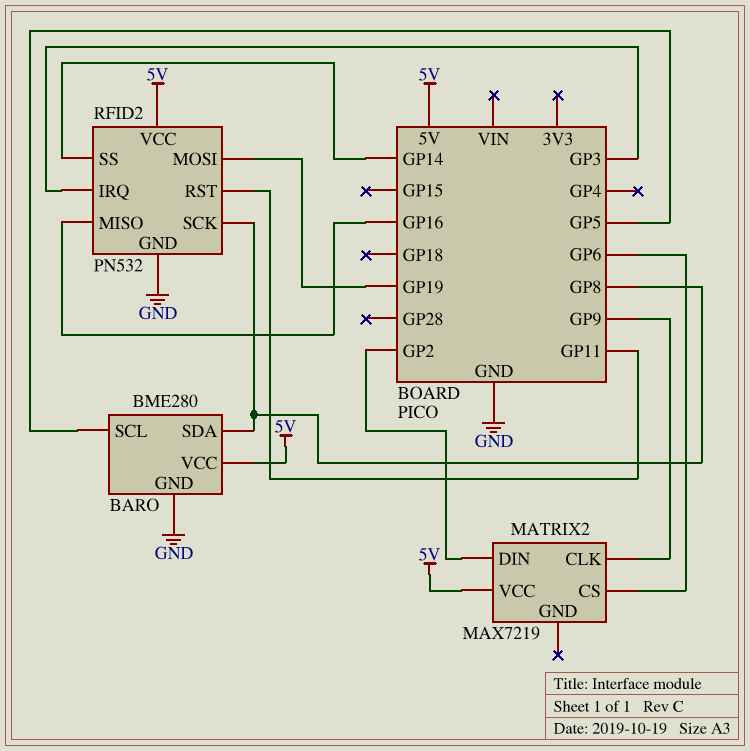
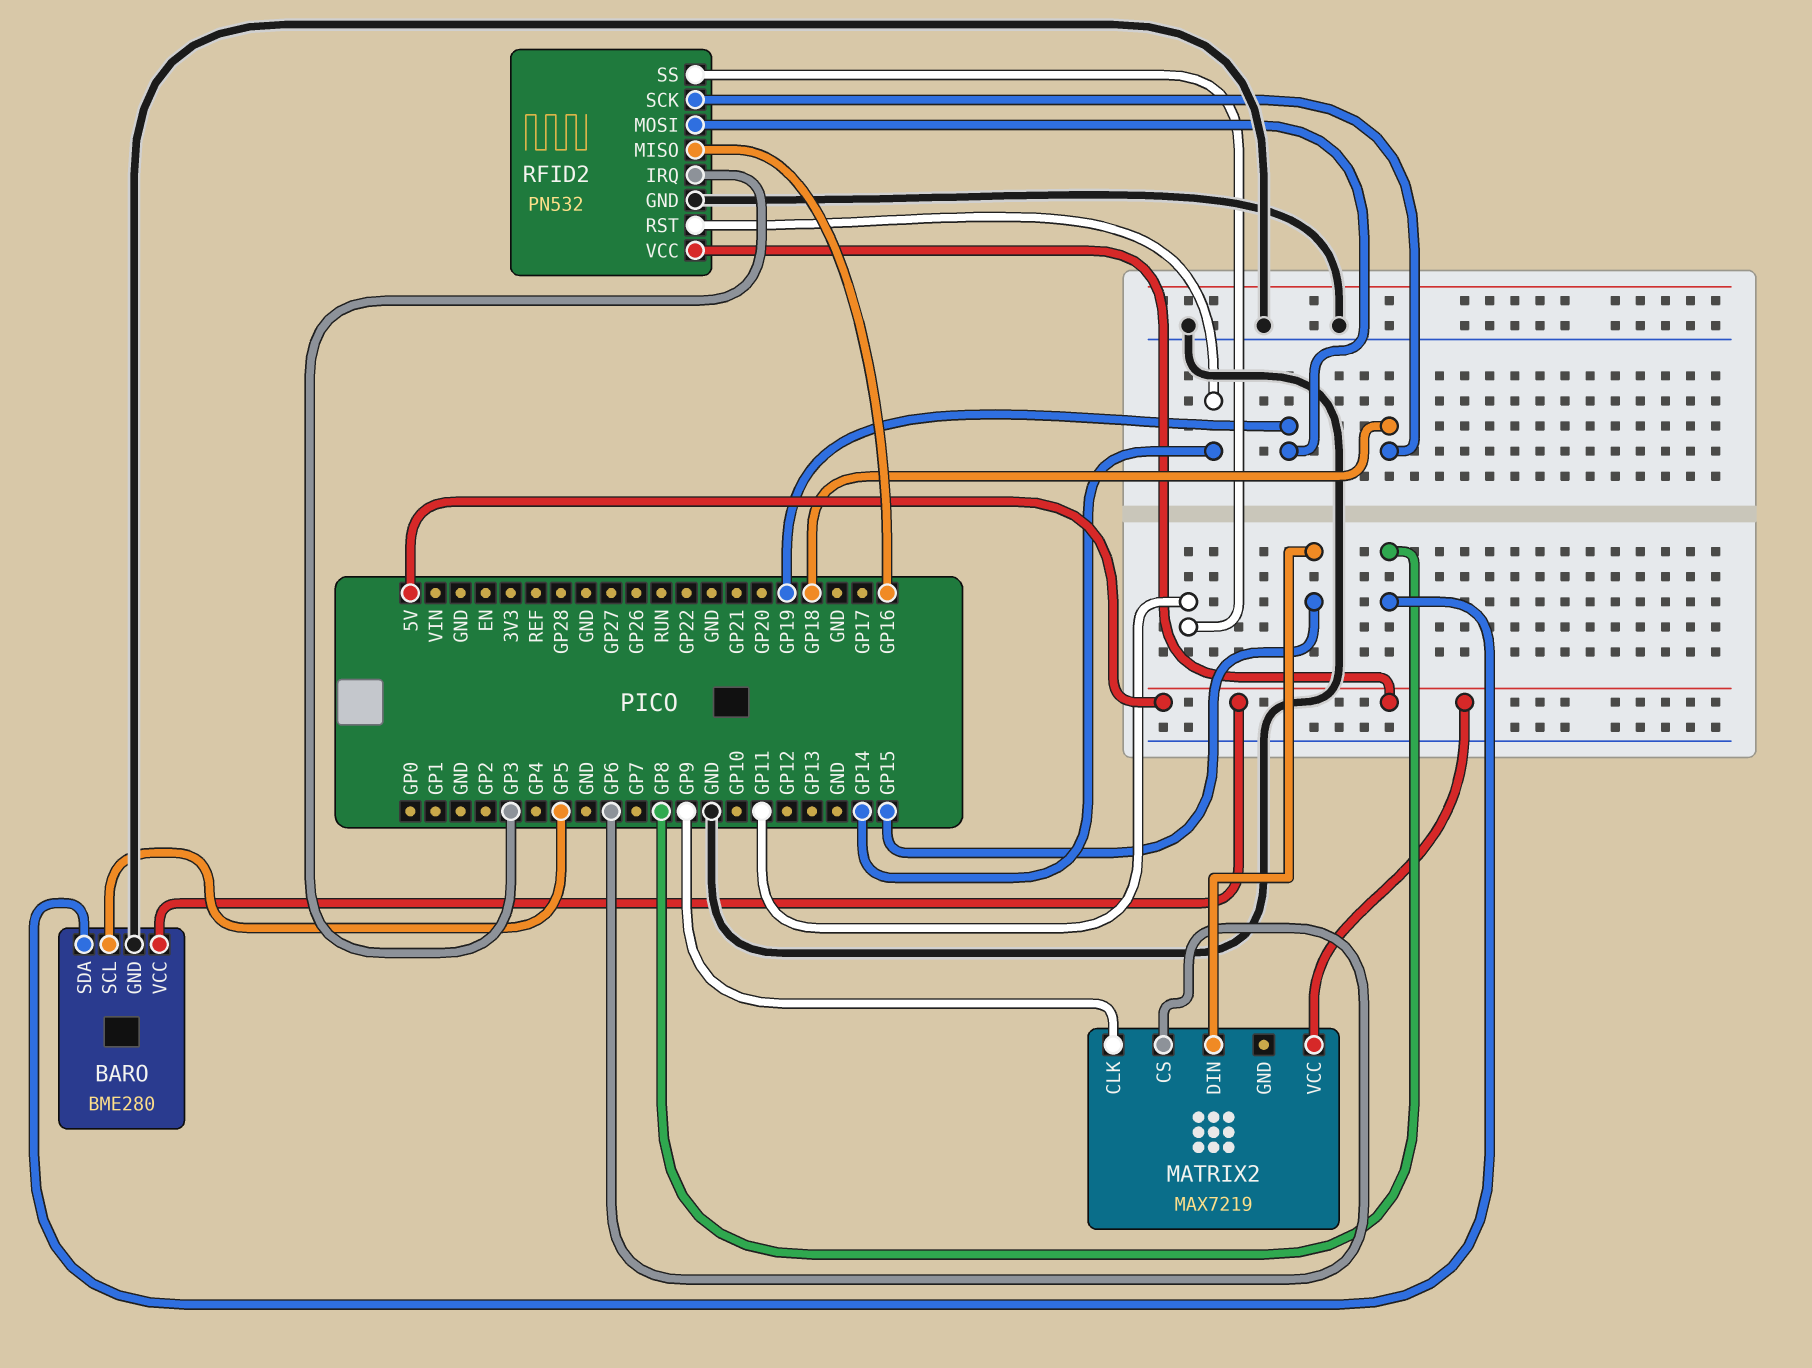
MATRIX2 pin DIN: GP2 -> GP15
RFID2 pin RST: GP11 -> GP14
RFID2 pin SCK: GP8 -> GP18
RFID2 pin SS: GP14 -> GP11

